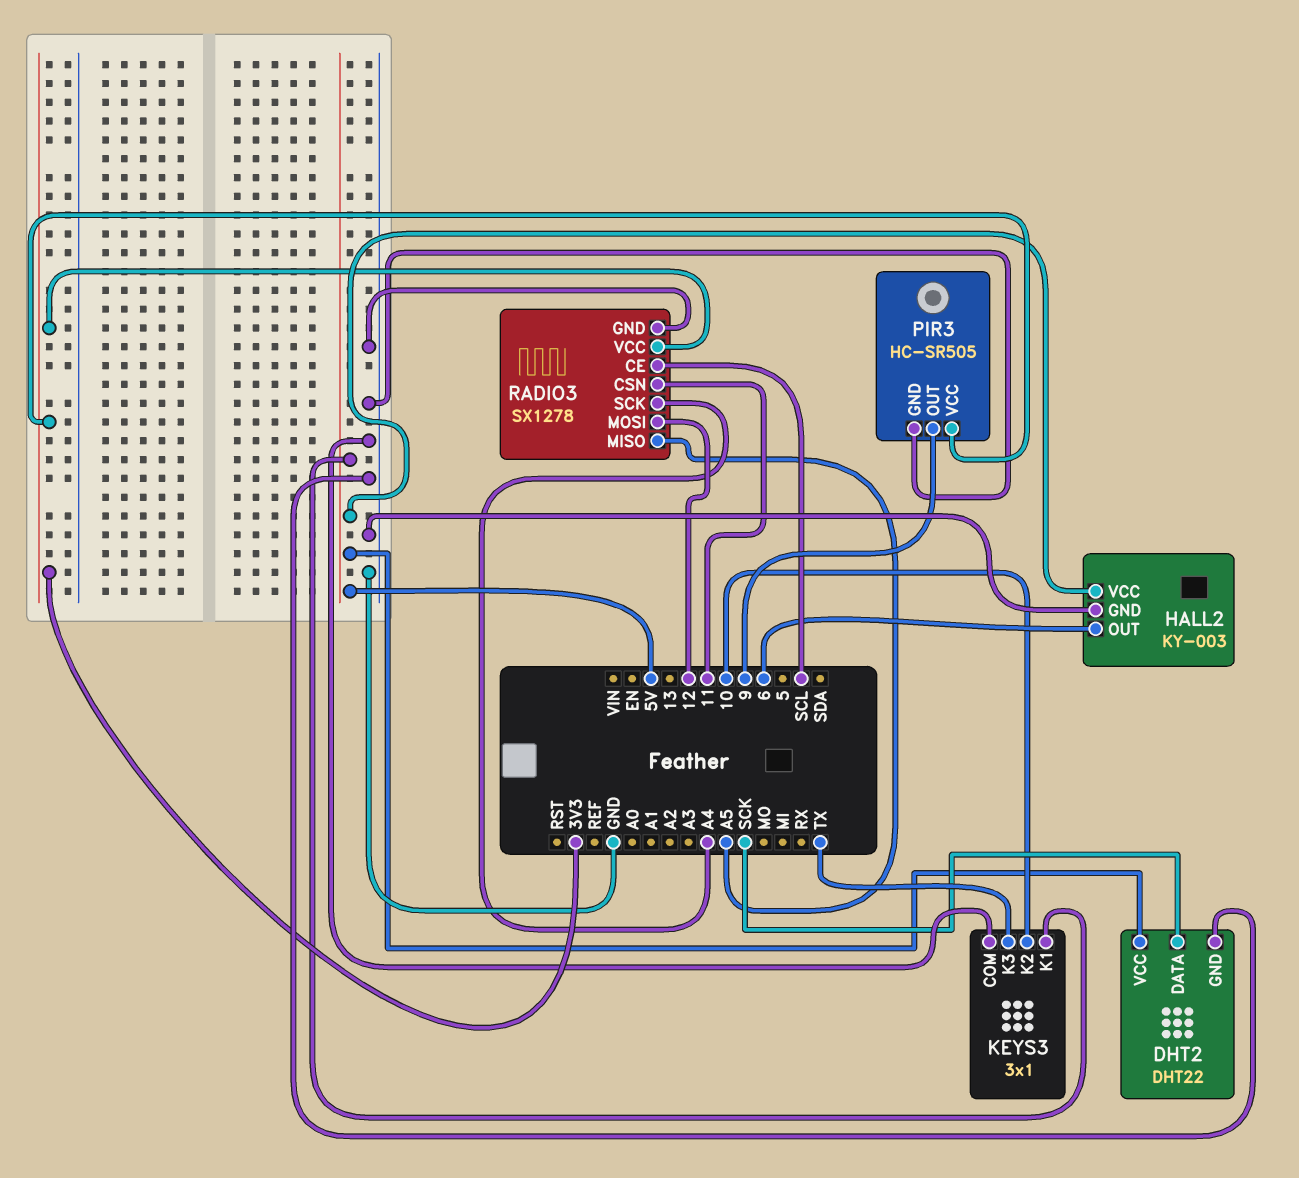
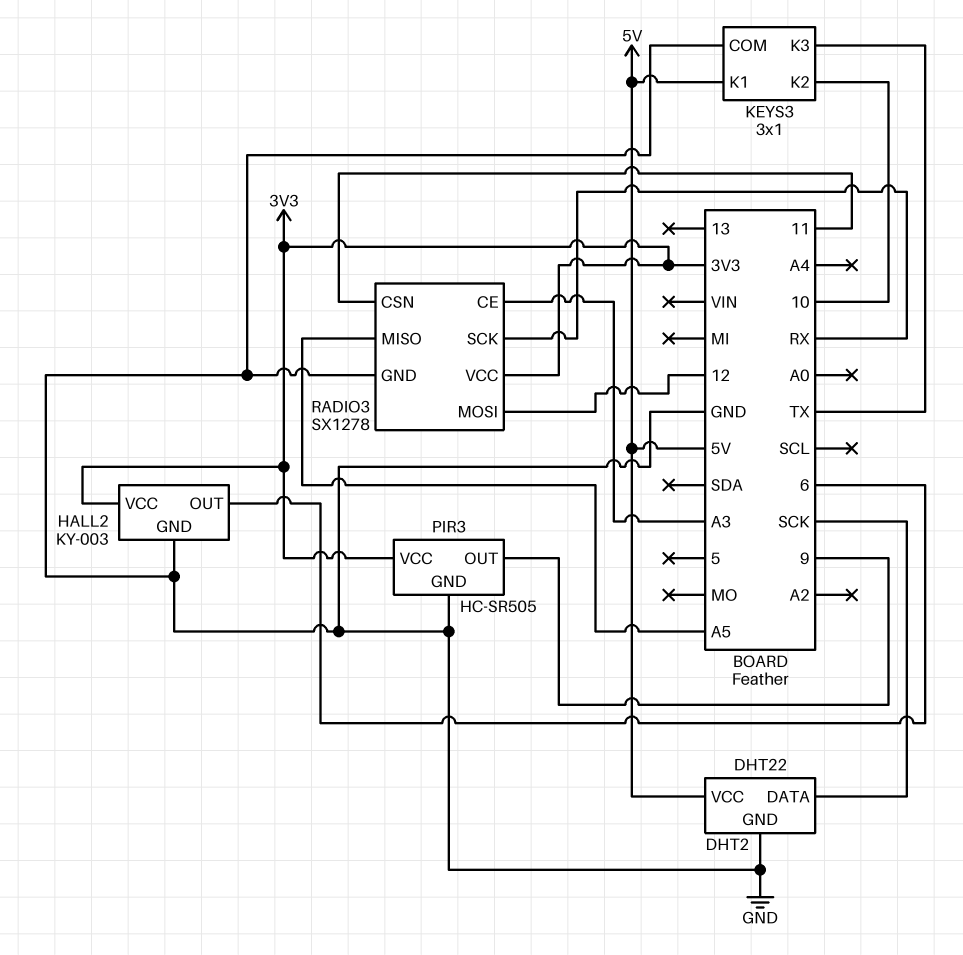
HALL2 pin VCC: 5V -> 3V3
RADIO3 pin CE: SCL -> A3
RADIO3 pin SCK: A4 -> RX

